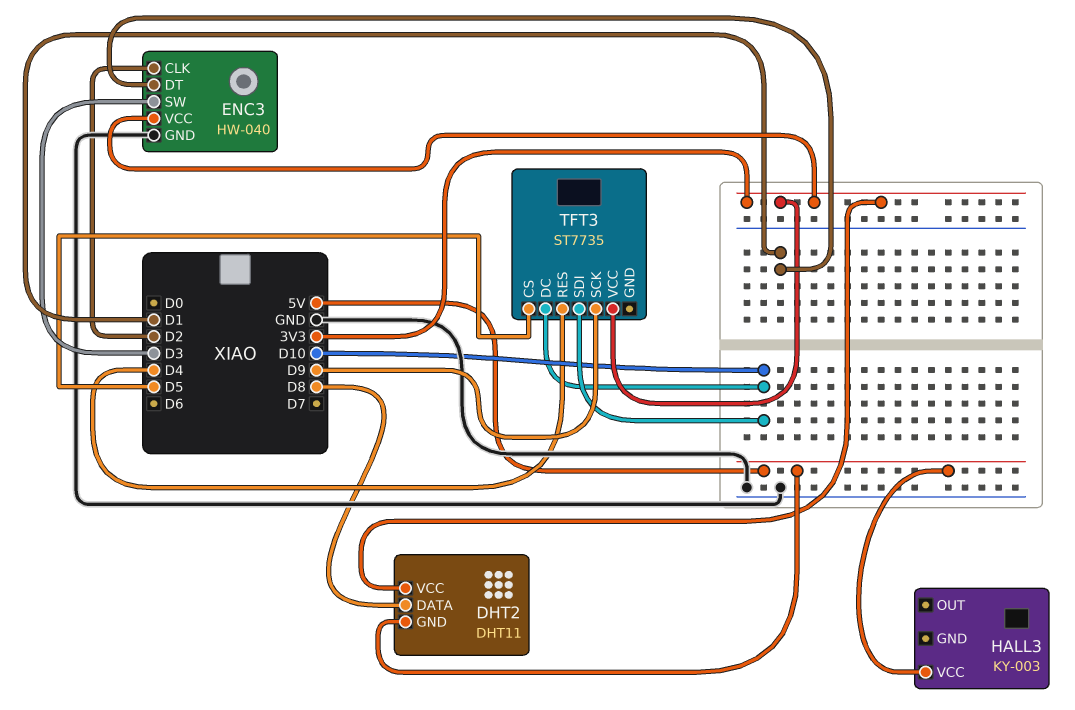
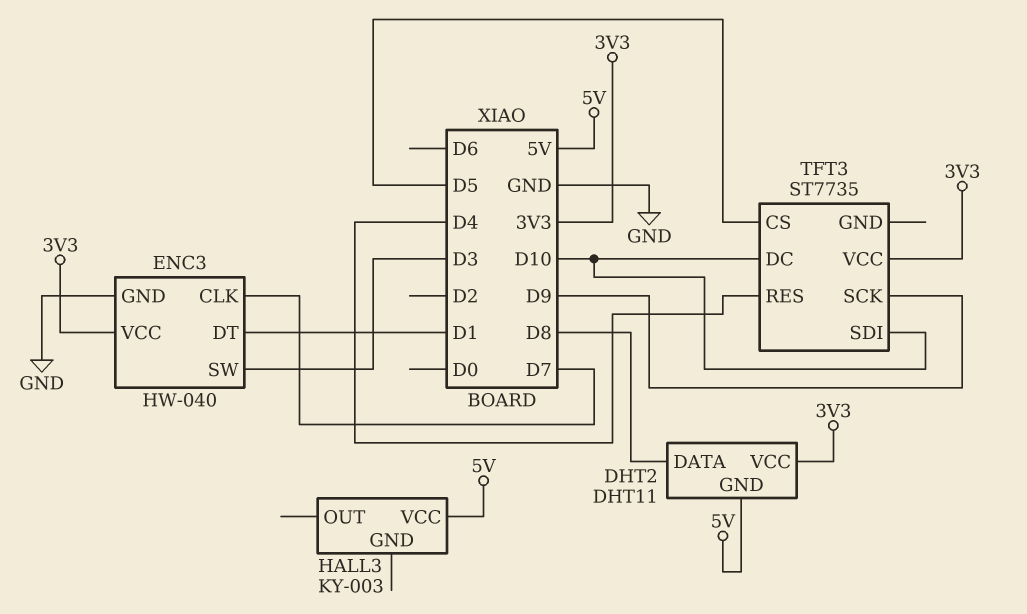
ENC3 pin CLK: D2 -> D7

